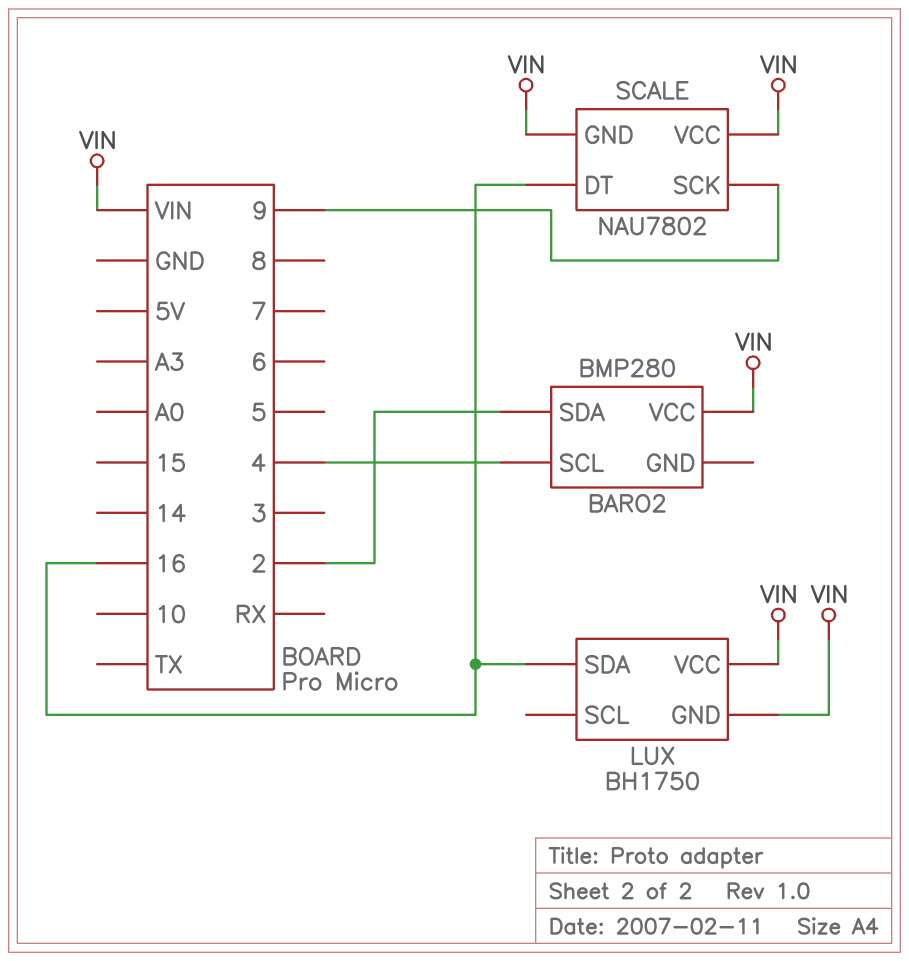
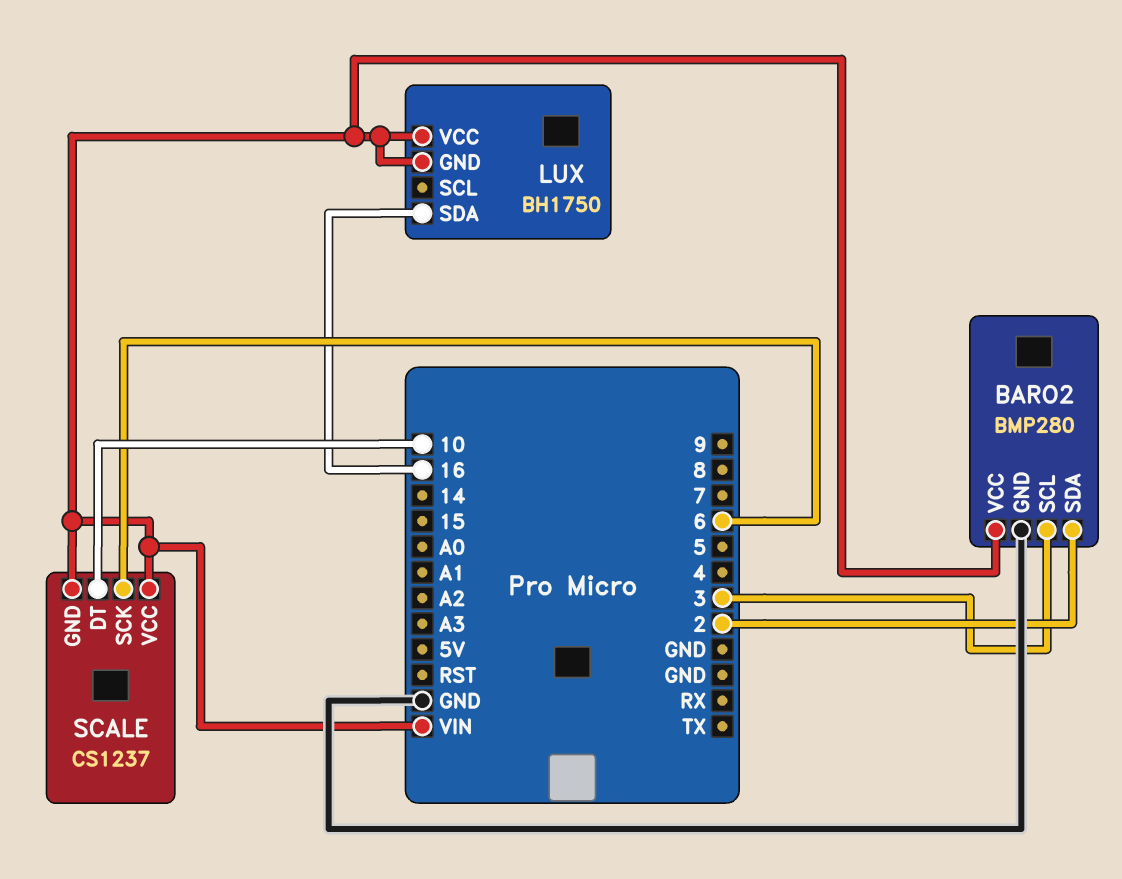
BARO2 pin GND: none -> GND
BARO2 pin SCL: 4 -> 3
SCALE: NAU7802 -> CS1237
SCALE pin DT: 16 -> 10
SCALE pin SCK: 9 -> 6

